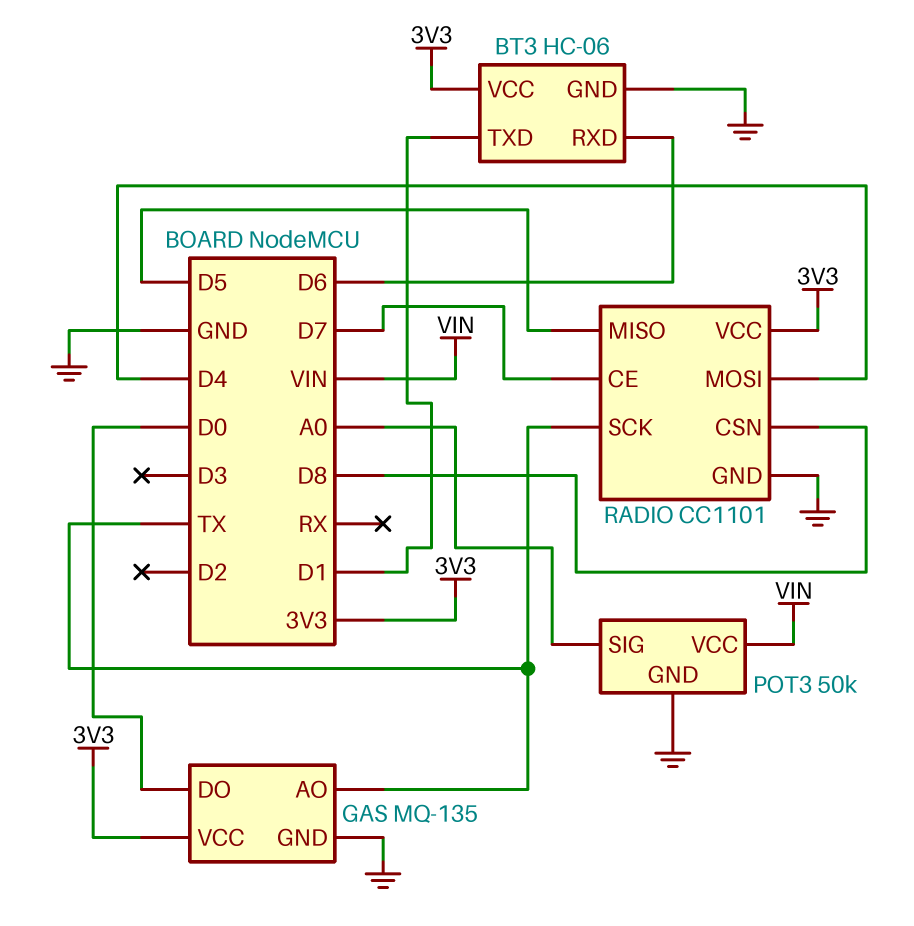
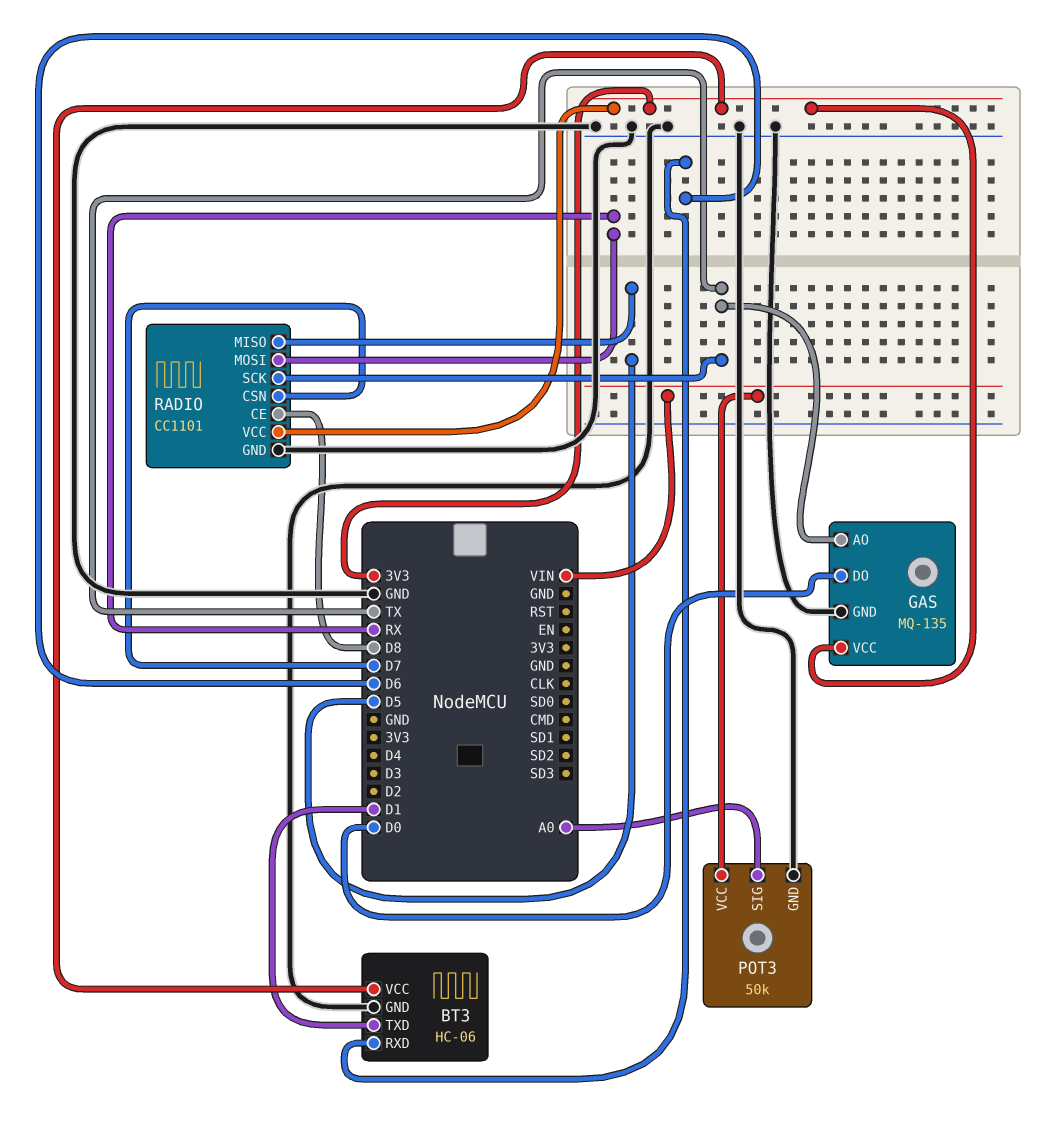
RADIO pin CE: D7 -> D8
RADIO pin CSN: D8 -> D7
RADIO pin MOSI: D4 -> RX

